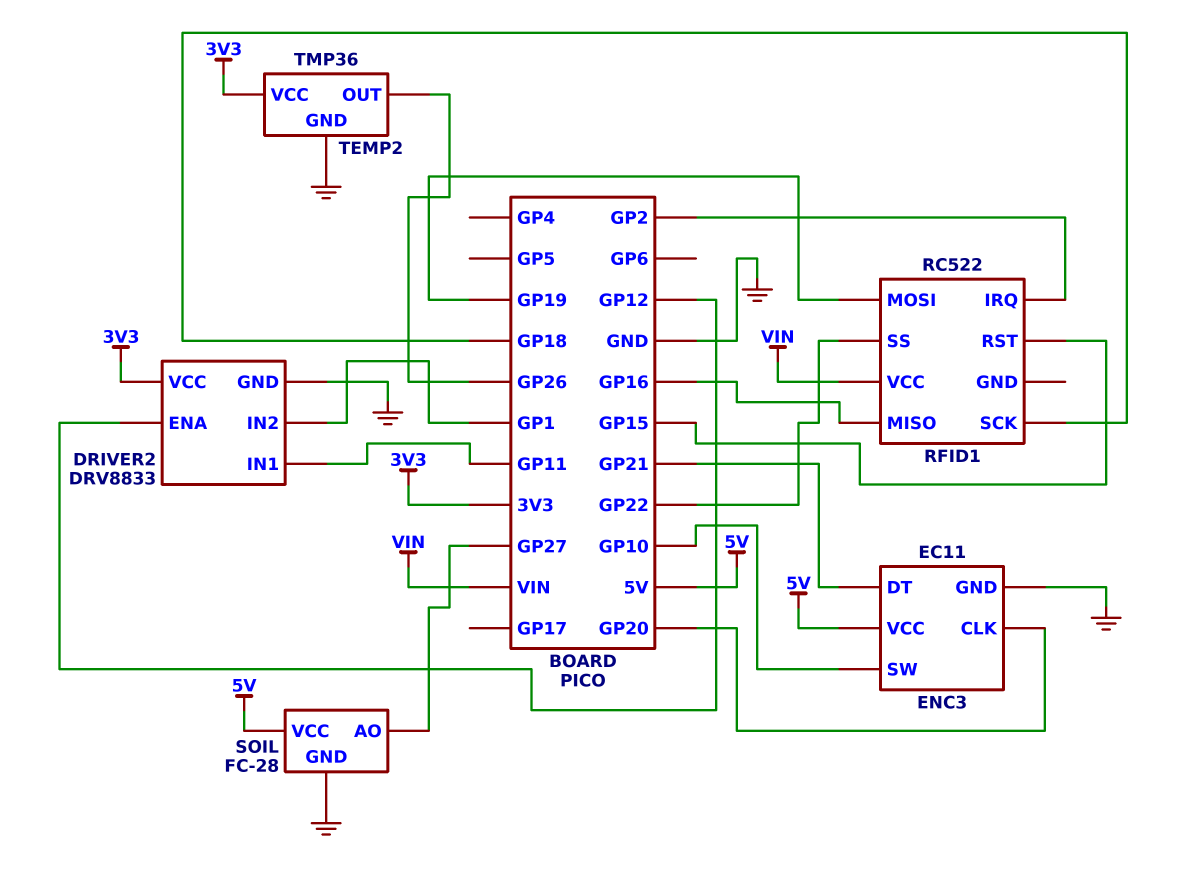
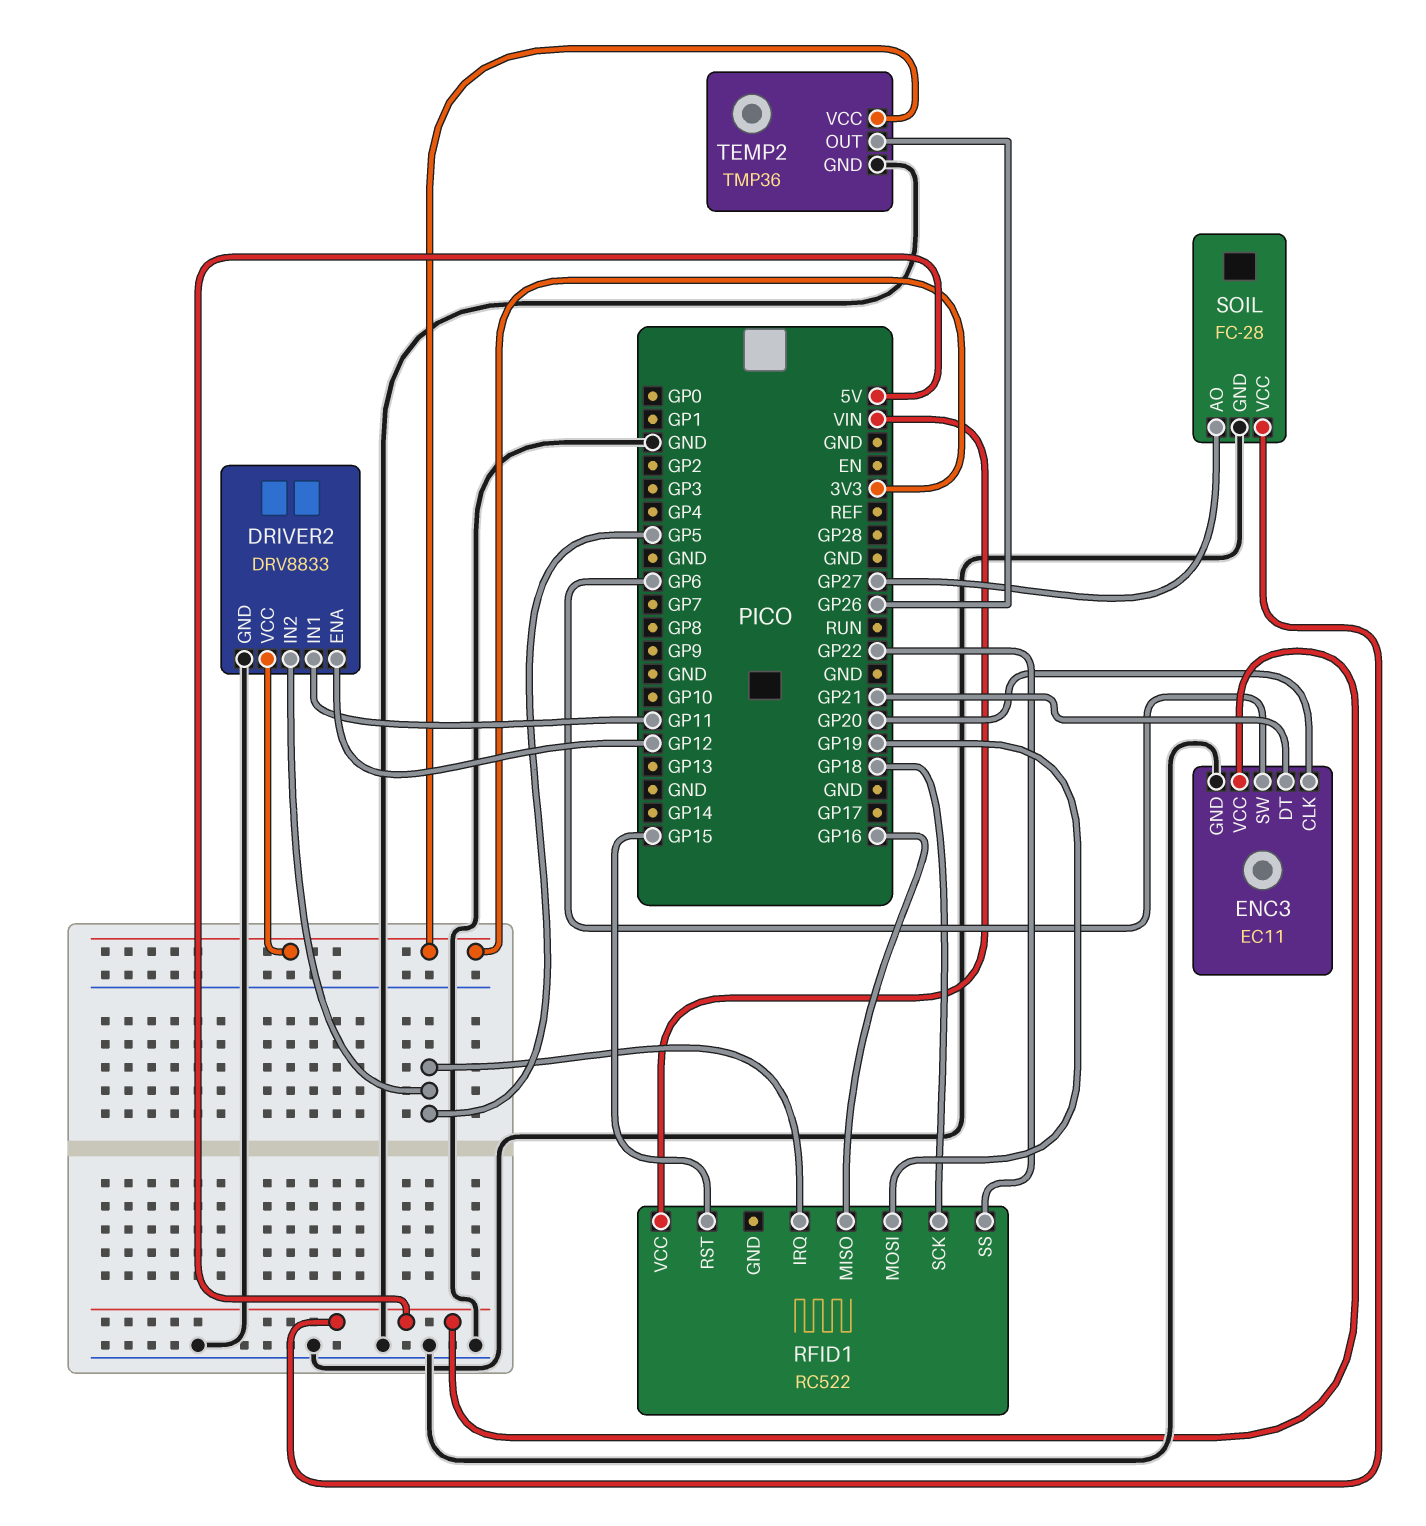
DRIVER2 pin IN2: GP1 -> GP5
ENC3 pin SW: GP10 -> GP6
RFID1 pin IRQ: GP2 -> GP5

